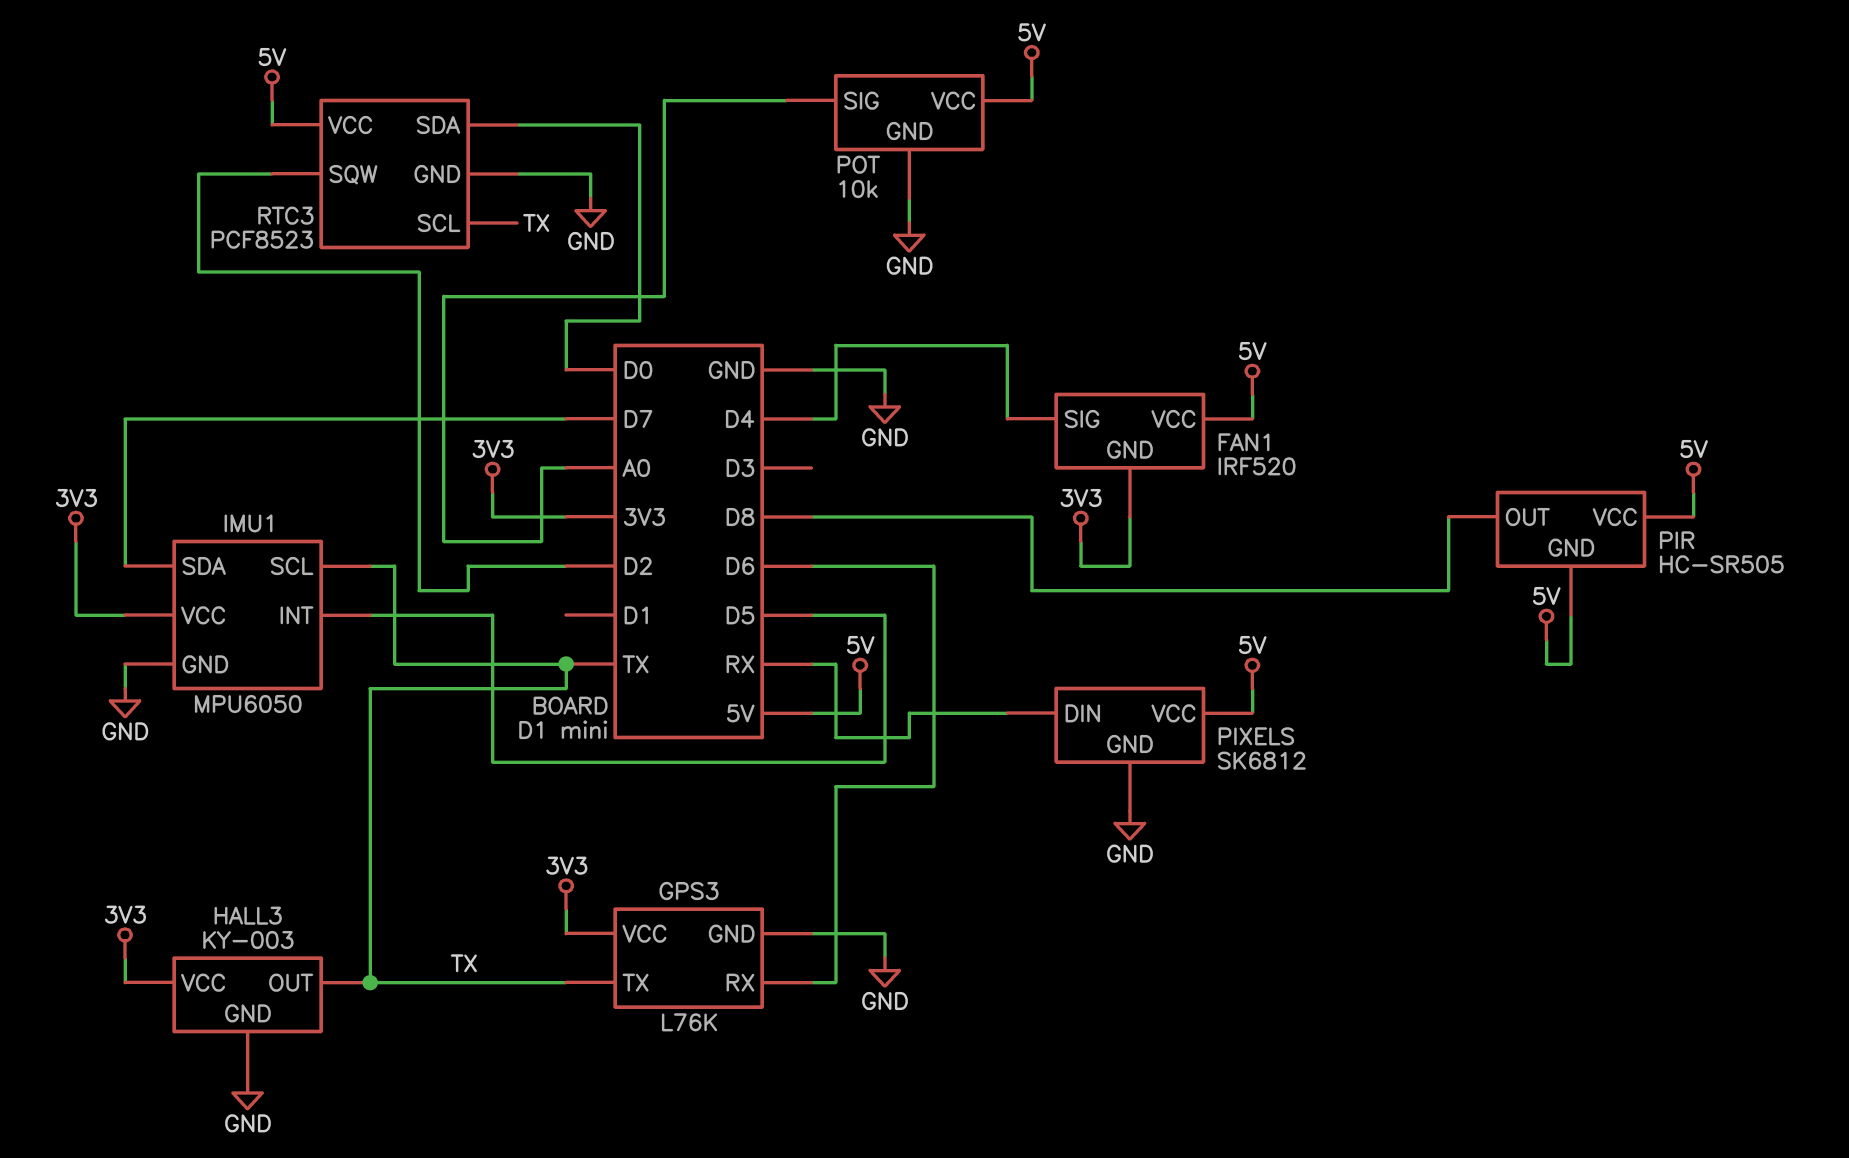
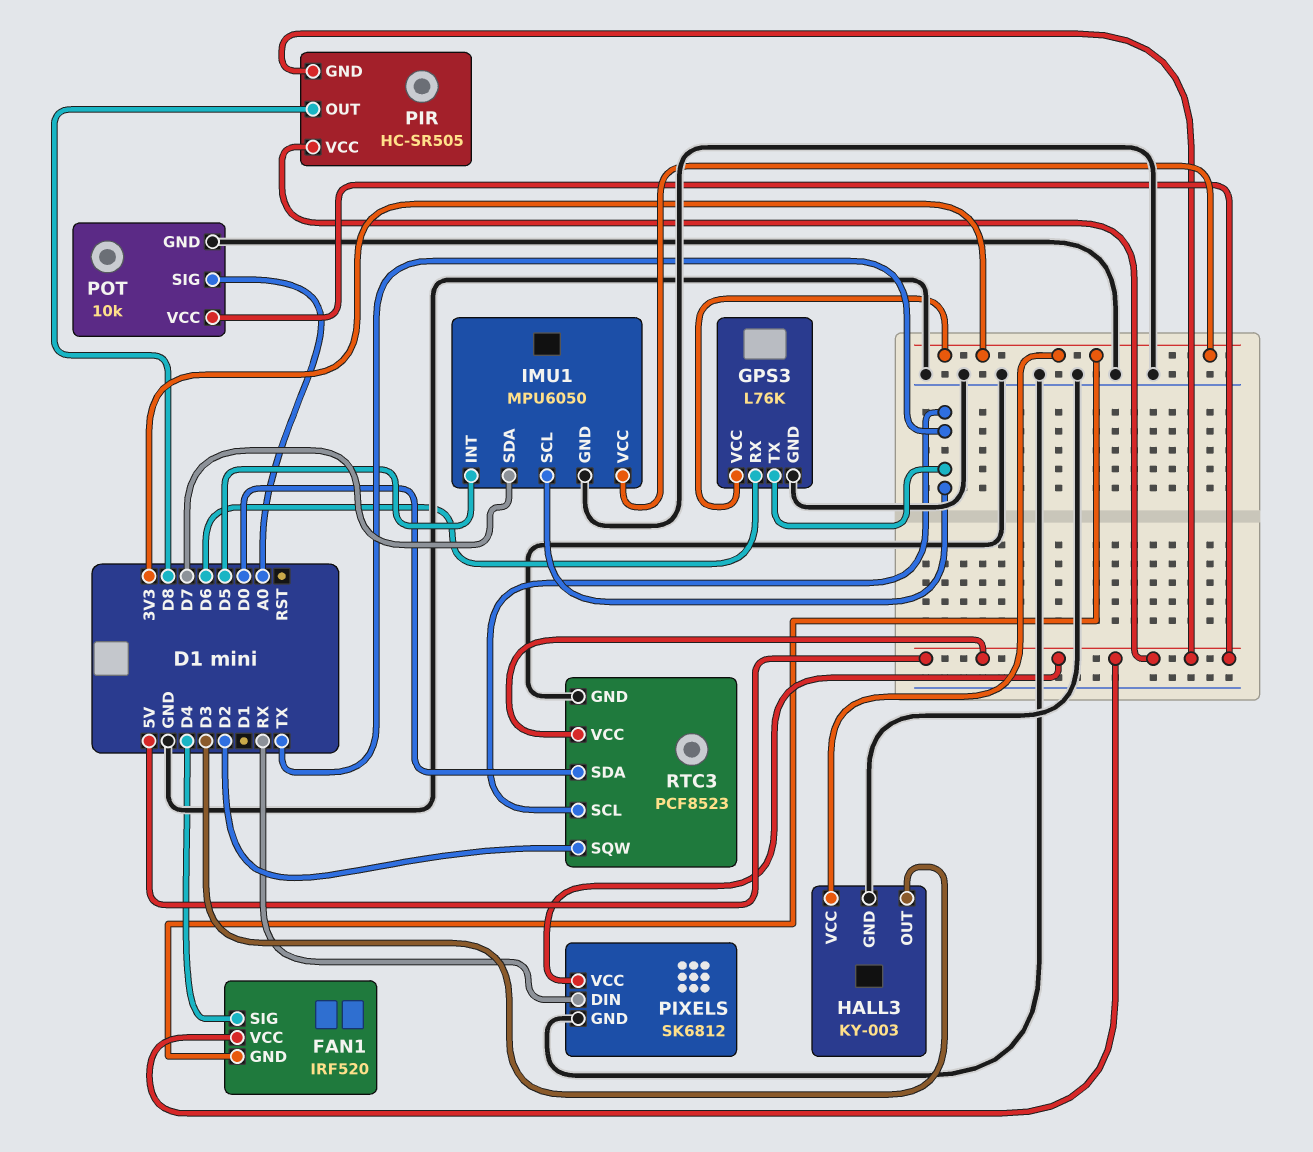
HALL3 pin OUT: TX -> D3

